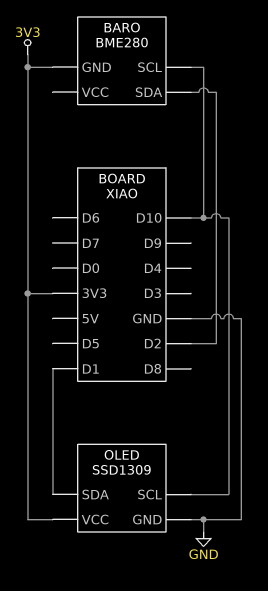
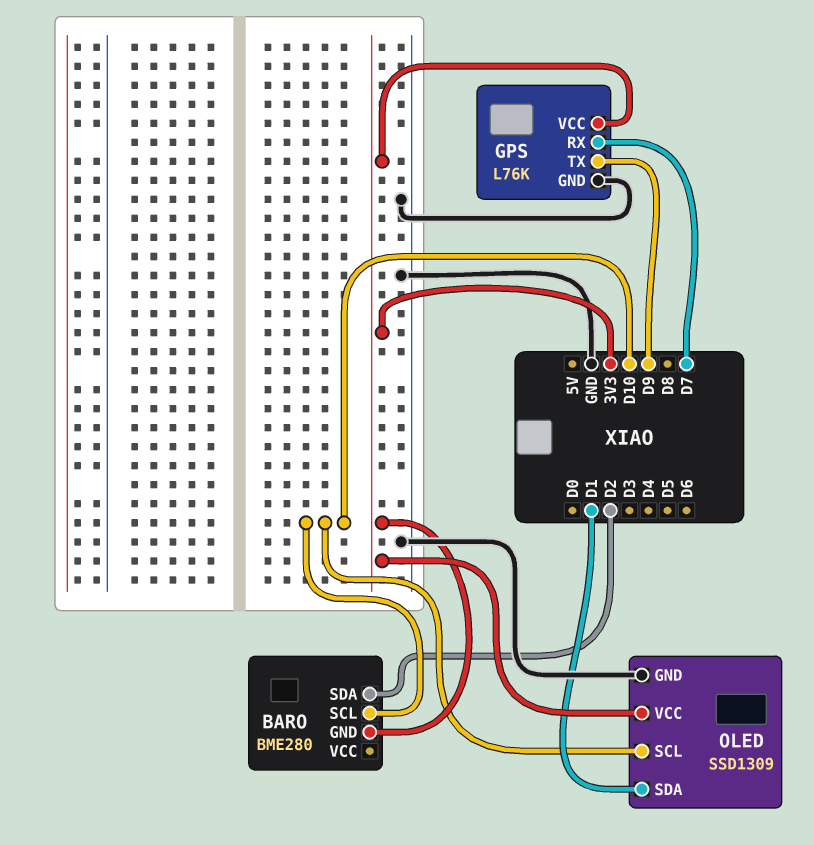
GPS: none -> L76K
GPS pin GND: none -> GND
GPS pin RX: none -> D7
GPS pin TX: none -> D9
GPS pin VCC: none -> 3V3

